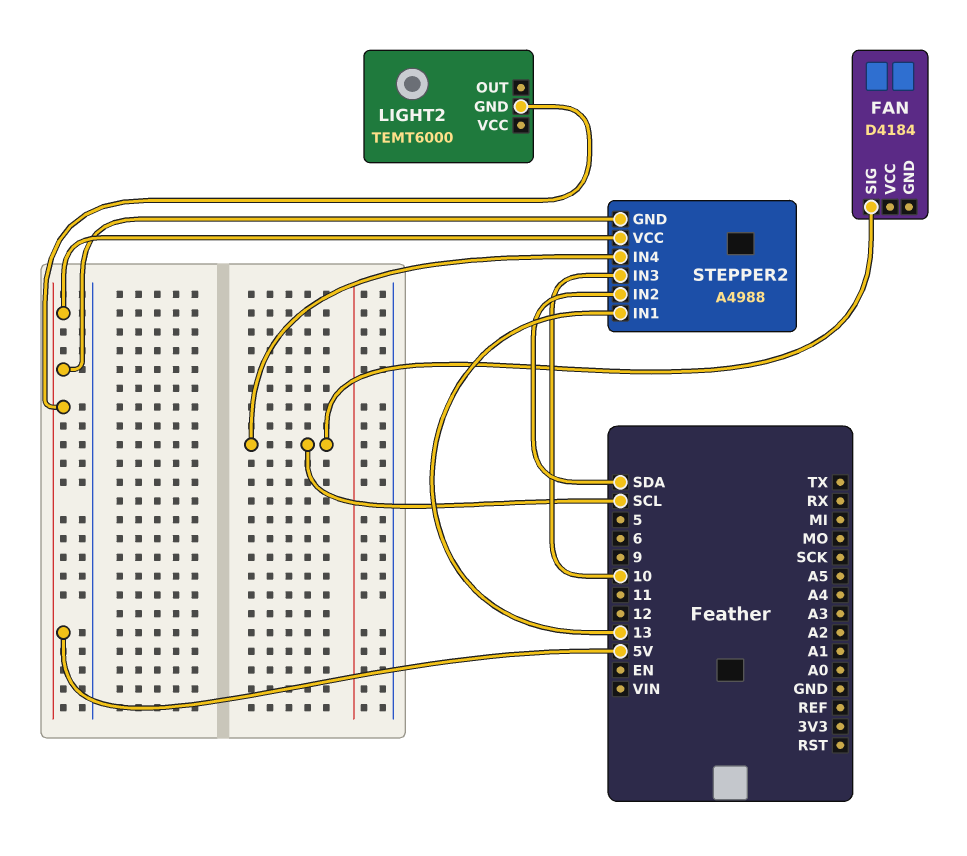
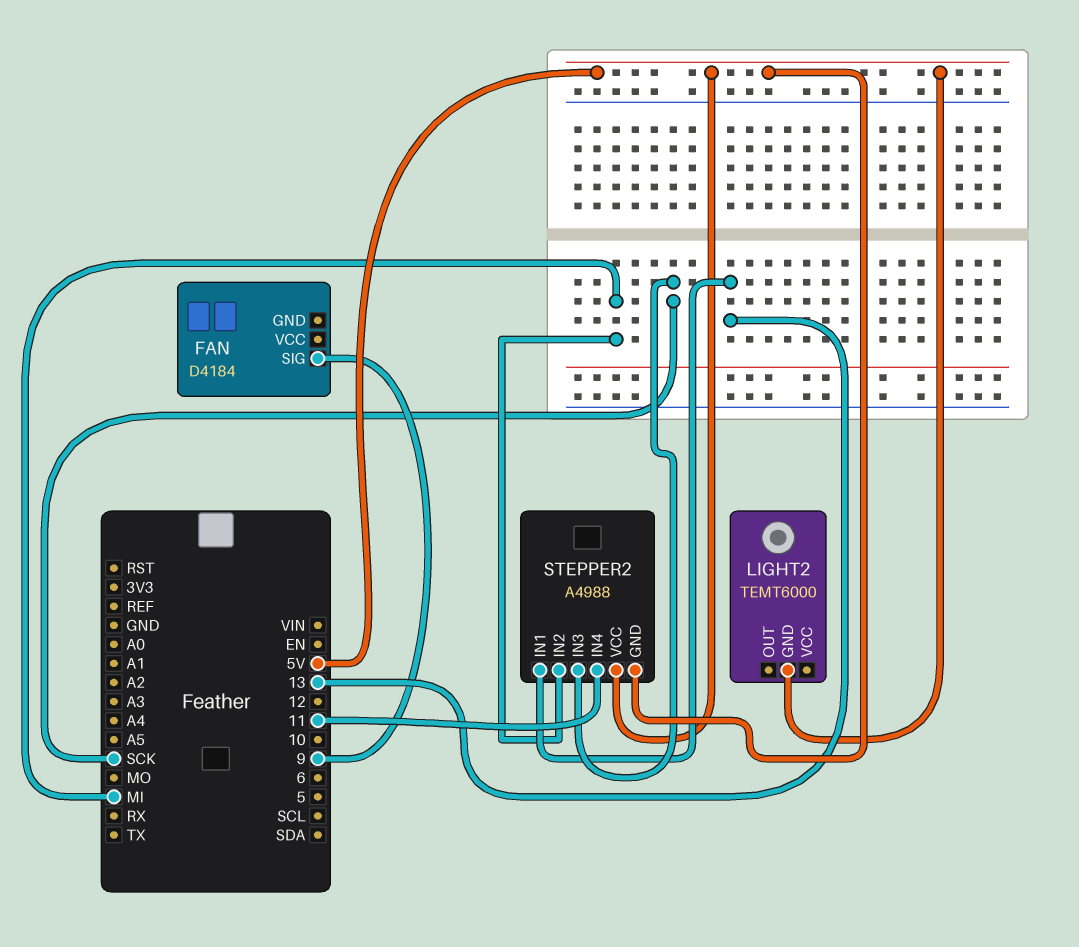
FAN pin SIG: SCL -> 9
STEPPER2 pin IN2: SDA -> MI
STEPPER2 pin IN3: 10 -> SCK
STEPPER2 pin IN4: SCL -> 11

